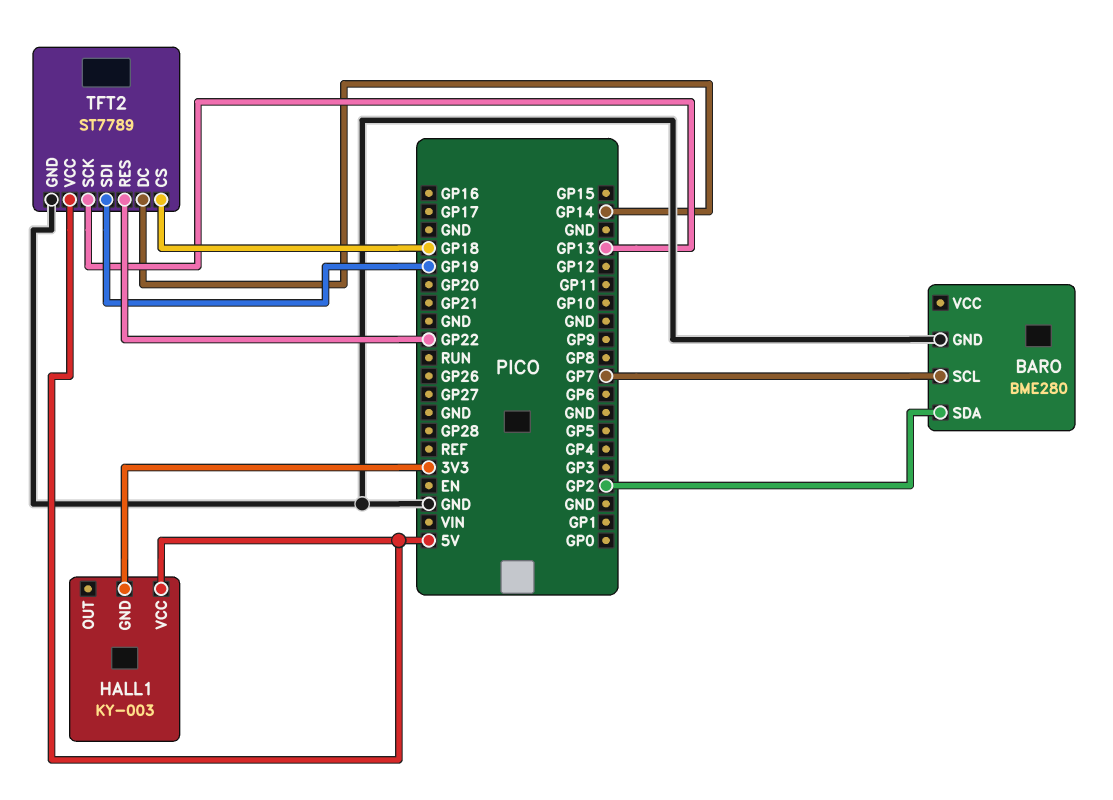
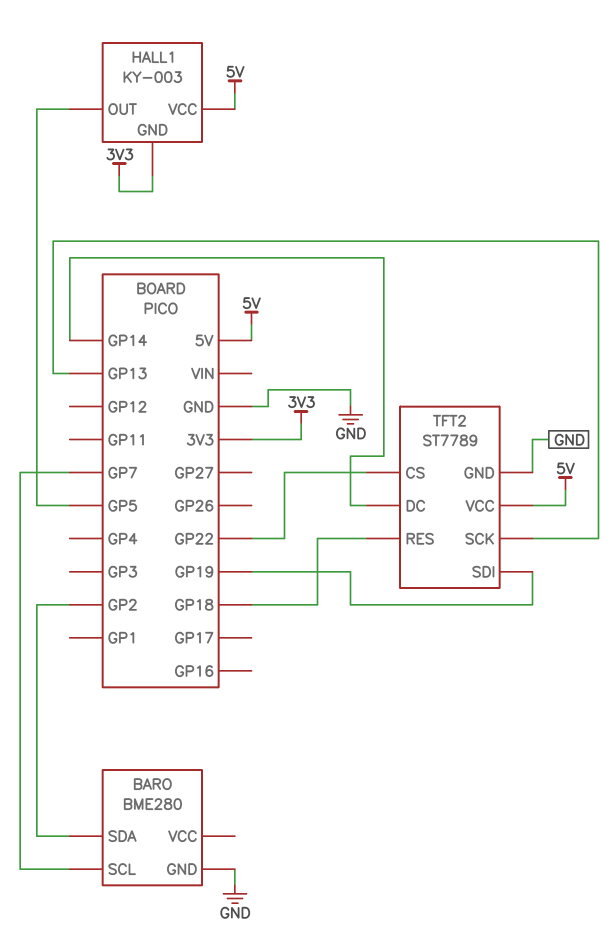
HALL1 pin OUT: none -> GP5
TFT2 pin CS: GP18 -> GP22
TFT2 pin RES: GP22 -> GP18

